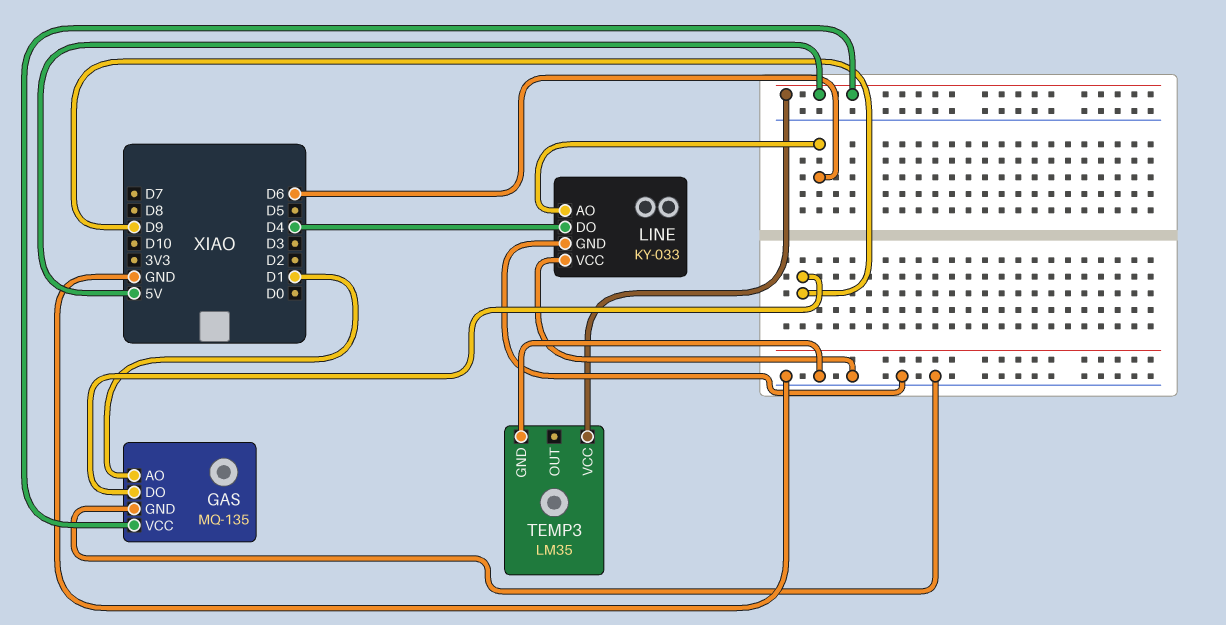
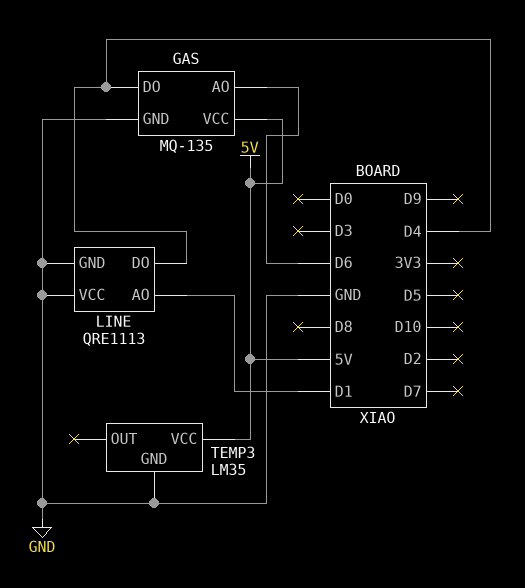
GAS pin AO: D1 -> D6
GAS pin DO: D9 -> D4
LINE: KY-033 -> QRE1113
LINE pin AO: D6 -> D1

